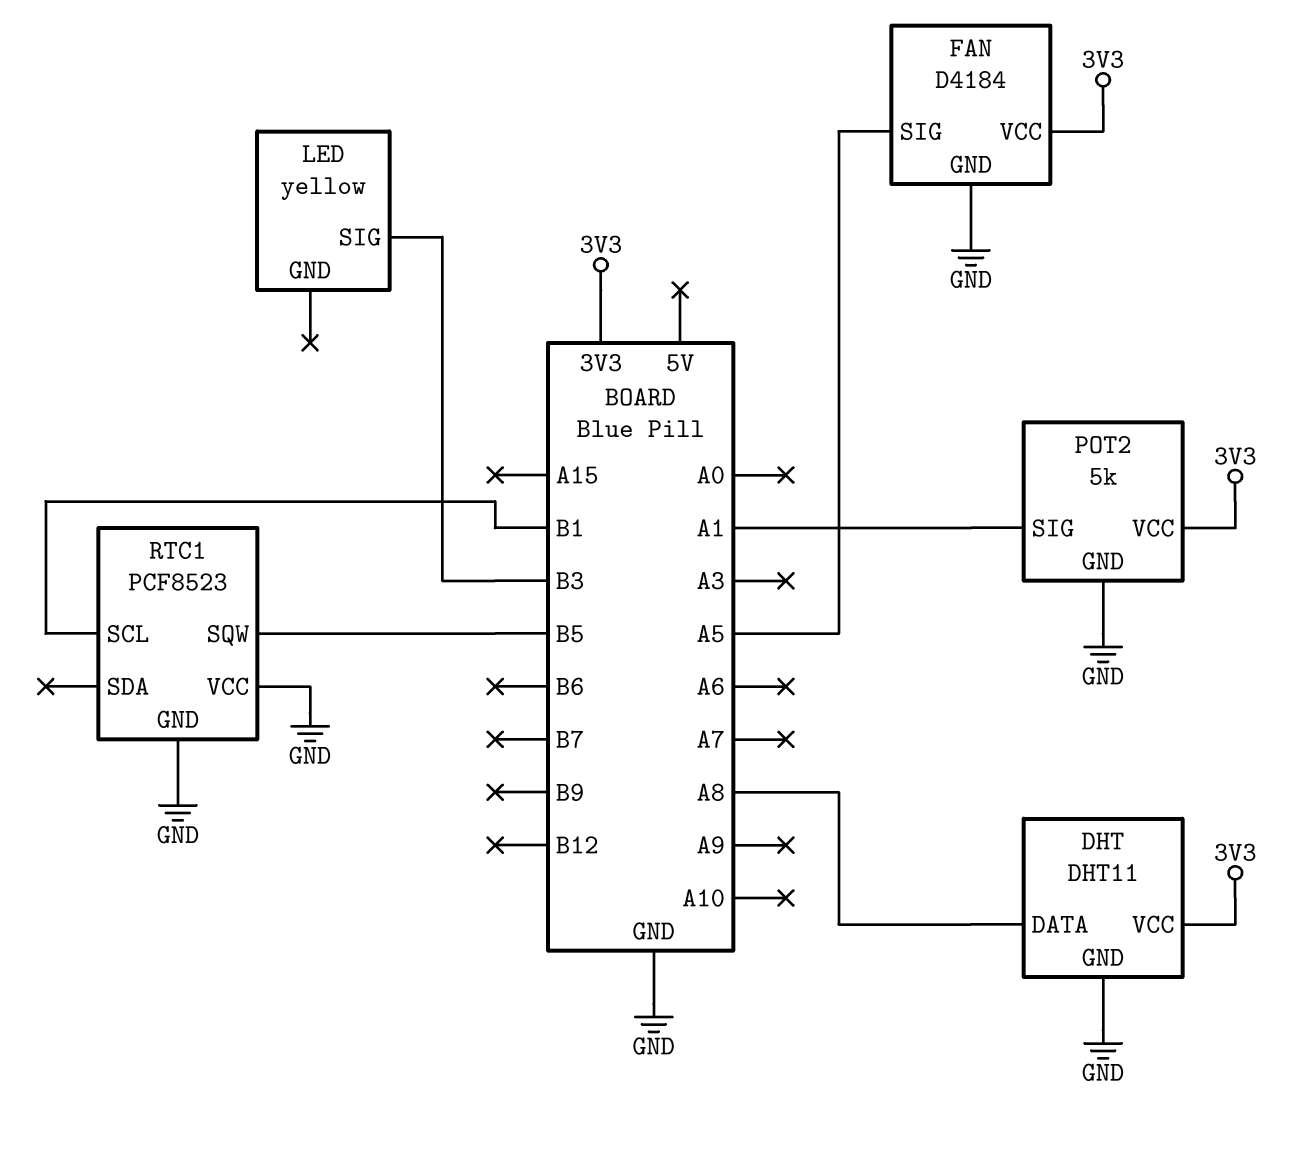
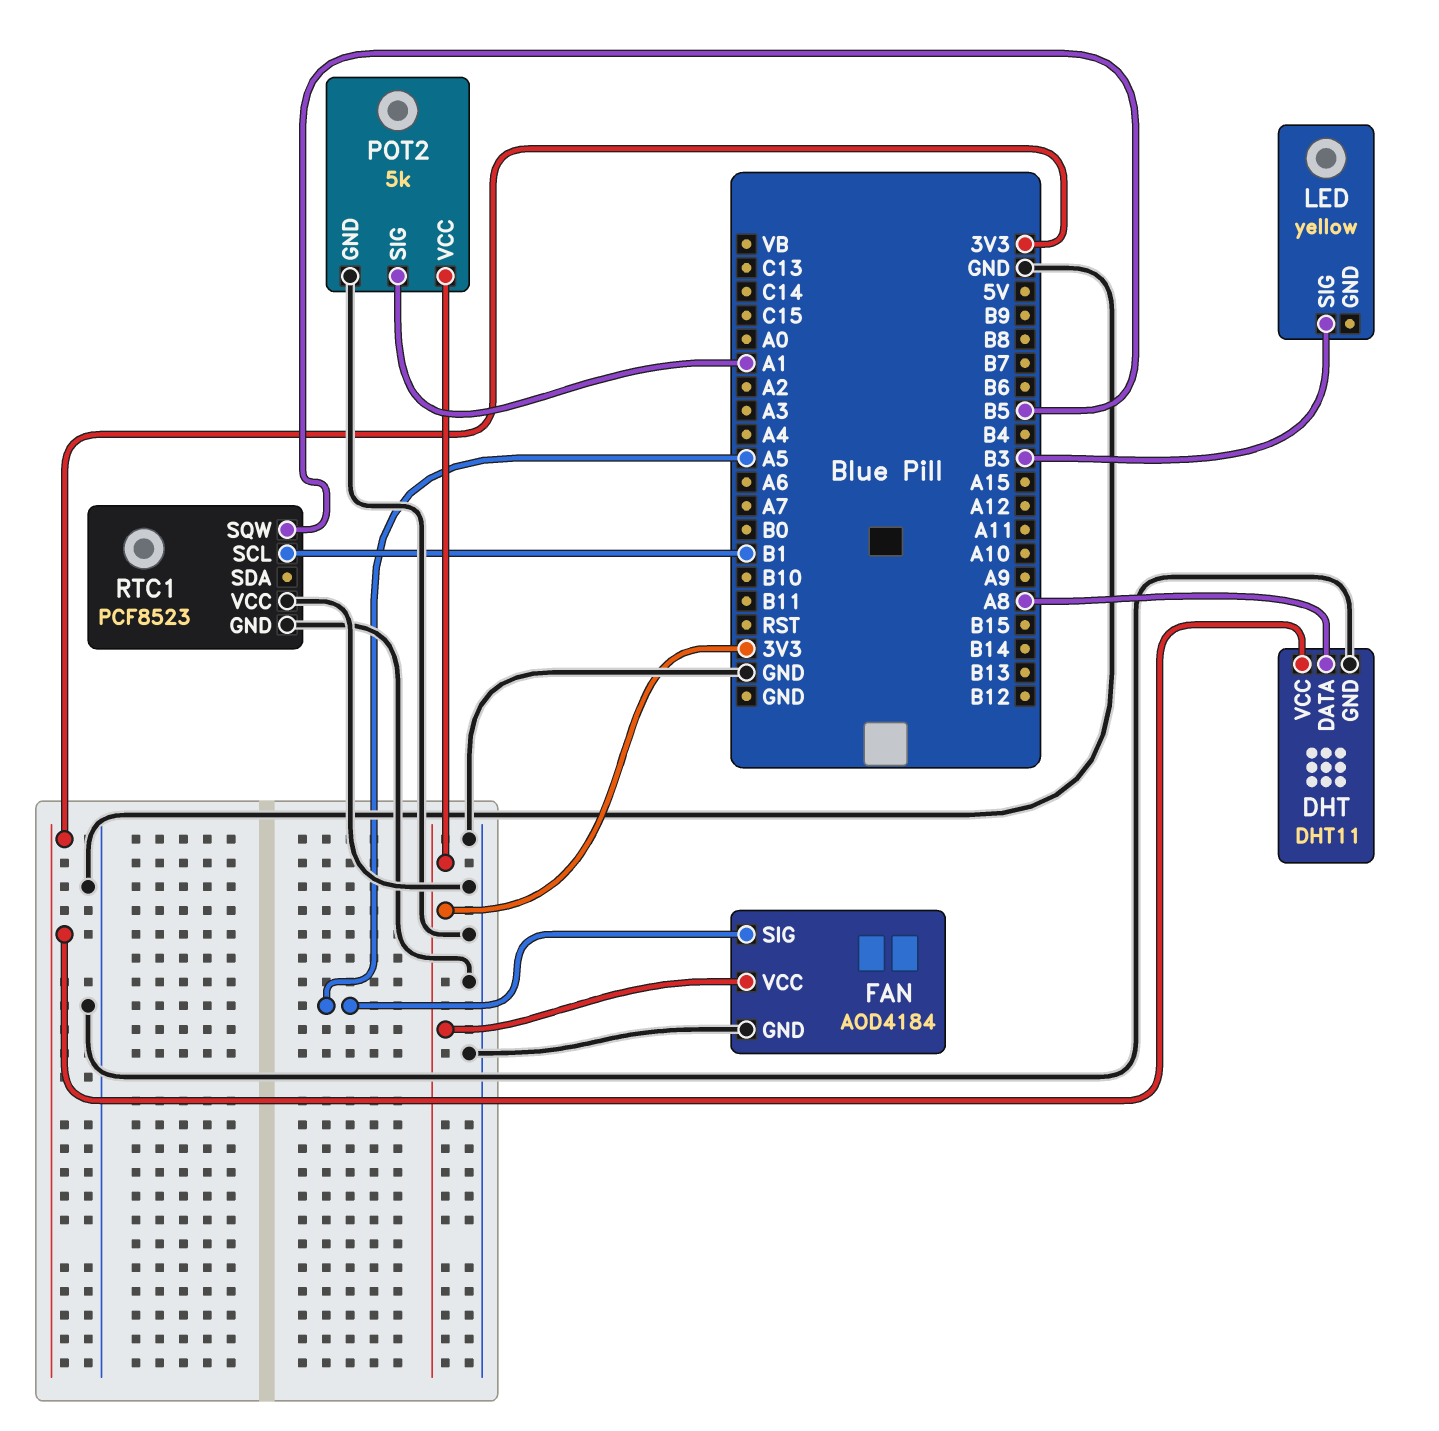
FAN: D4184 -> AOD4184

